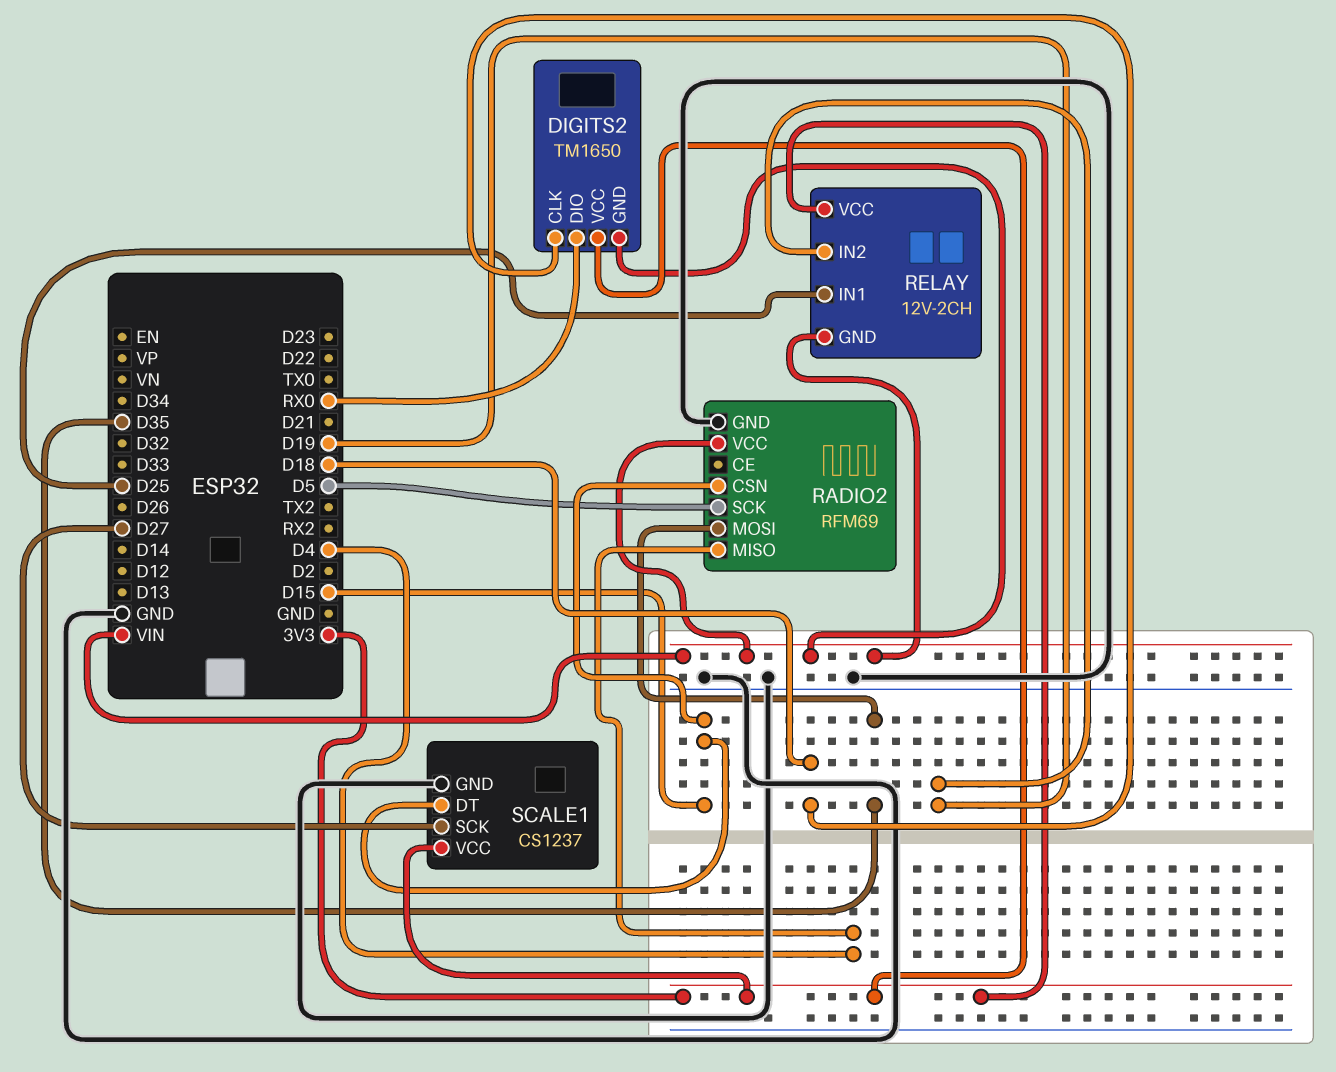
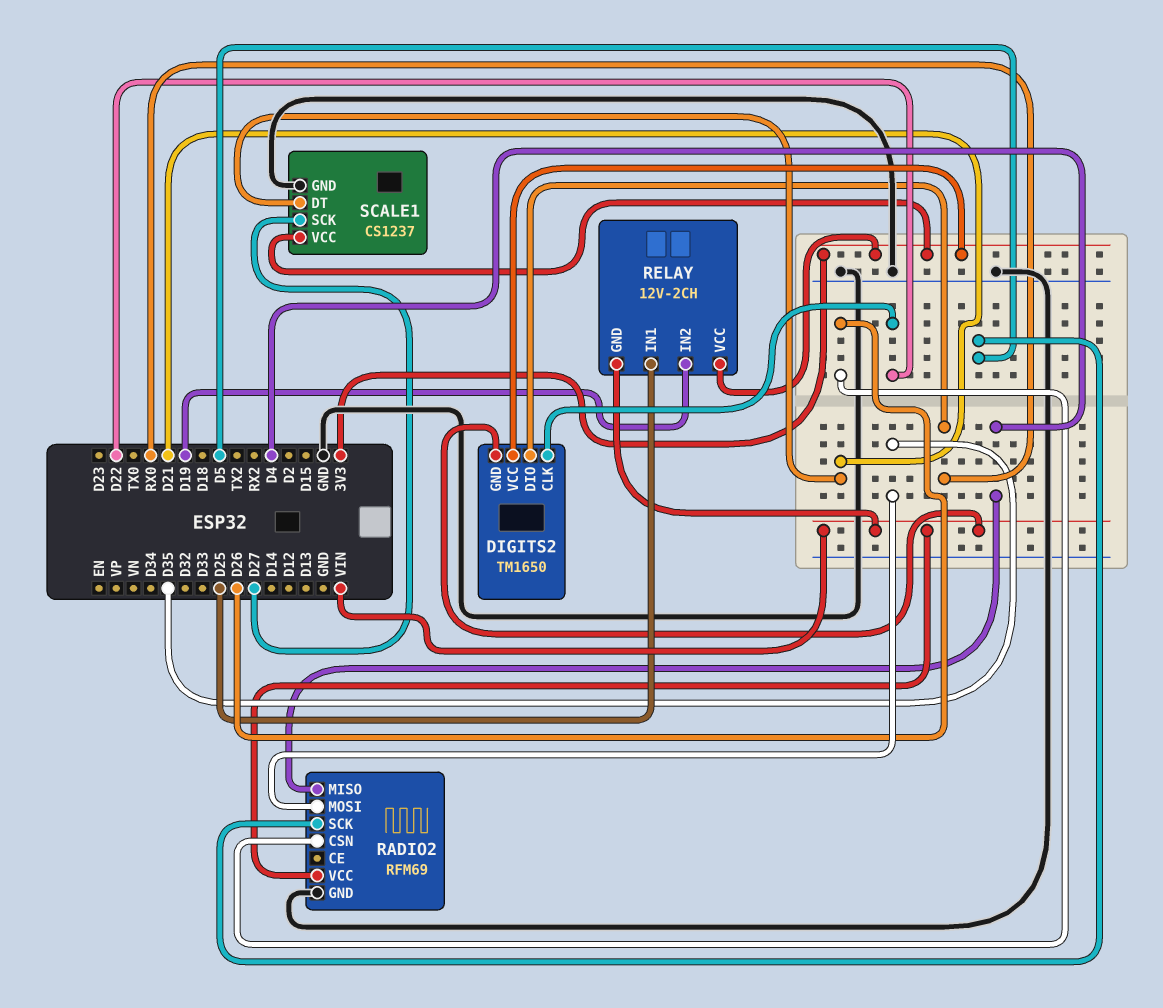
DIGITS2 pin CLK: D18 -> D22
RADIO2 pin CSN: D15 -> D26
SCALE1 pin DT: D15 -> D21

